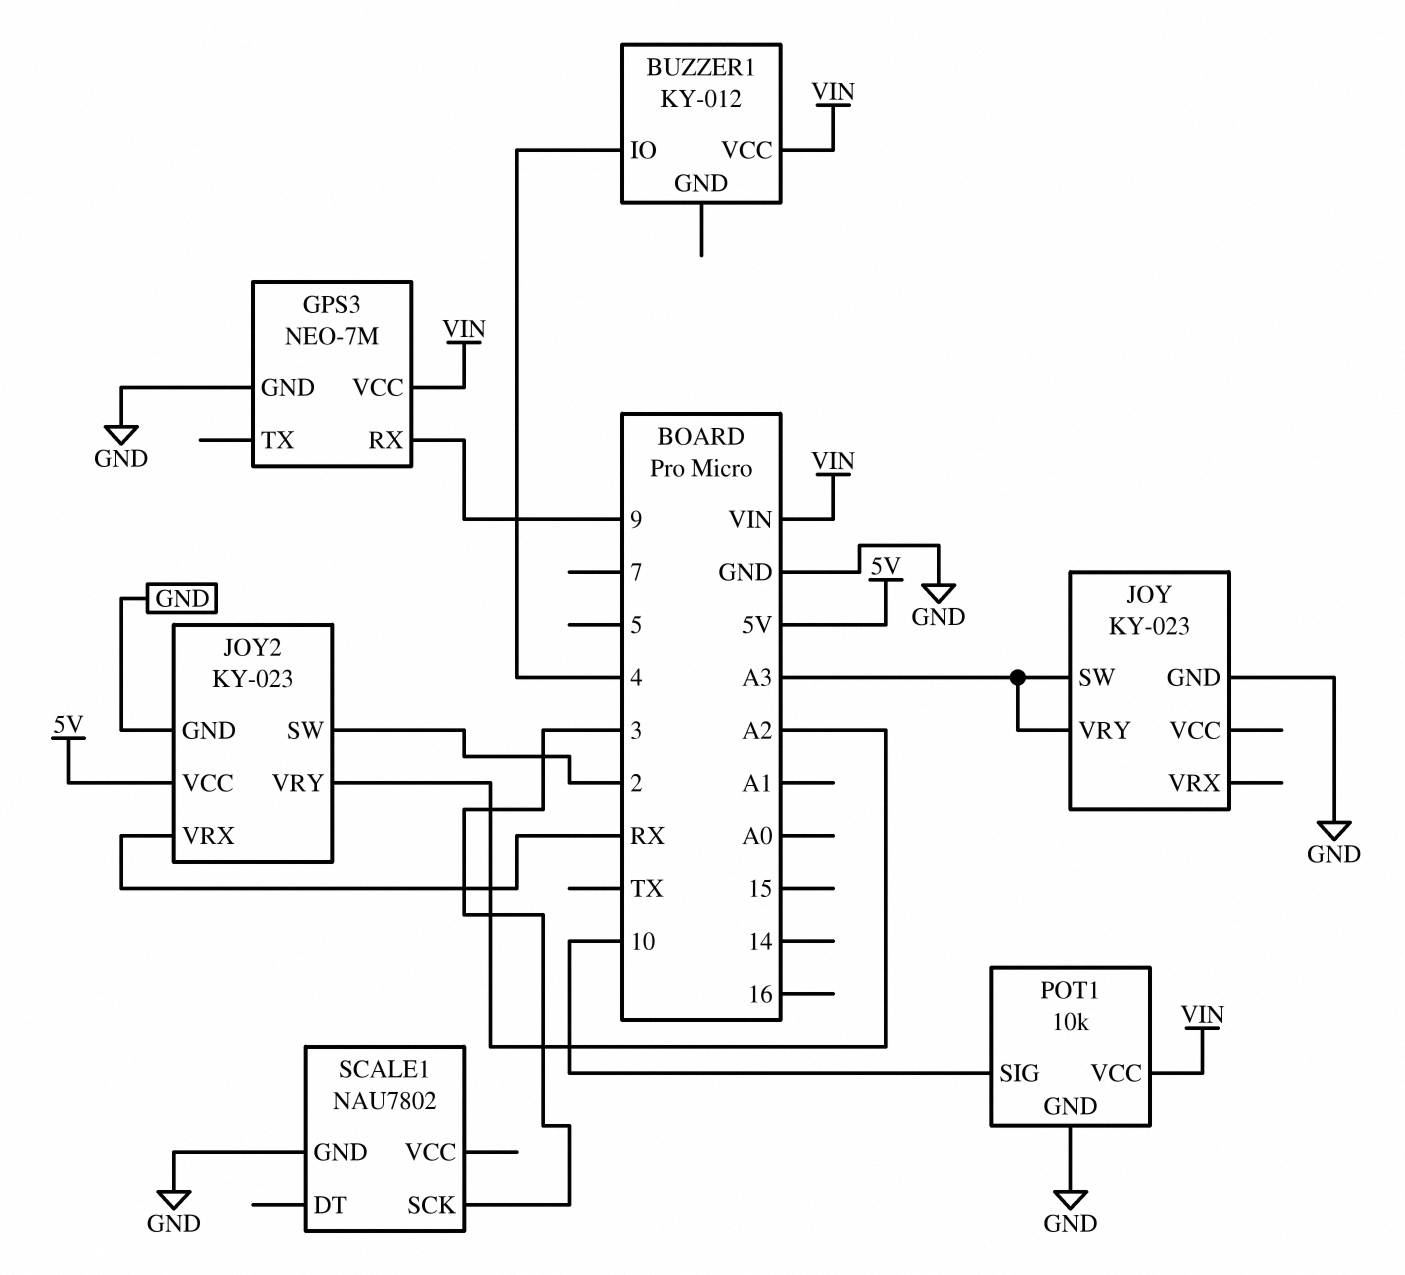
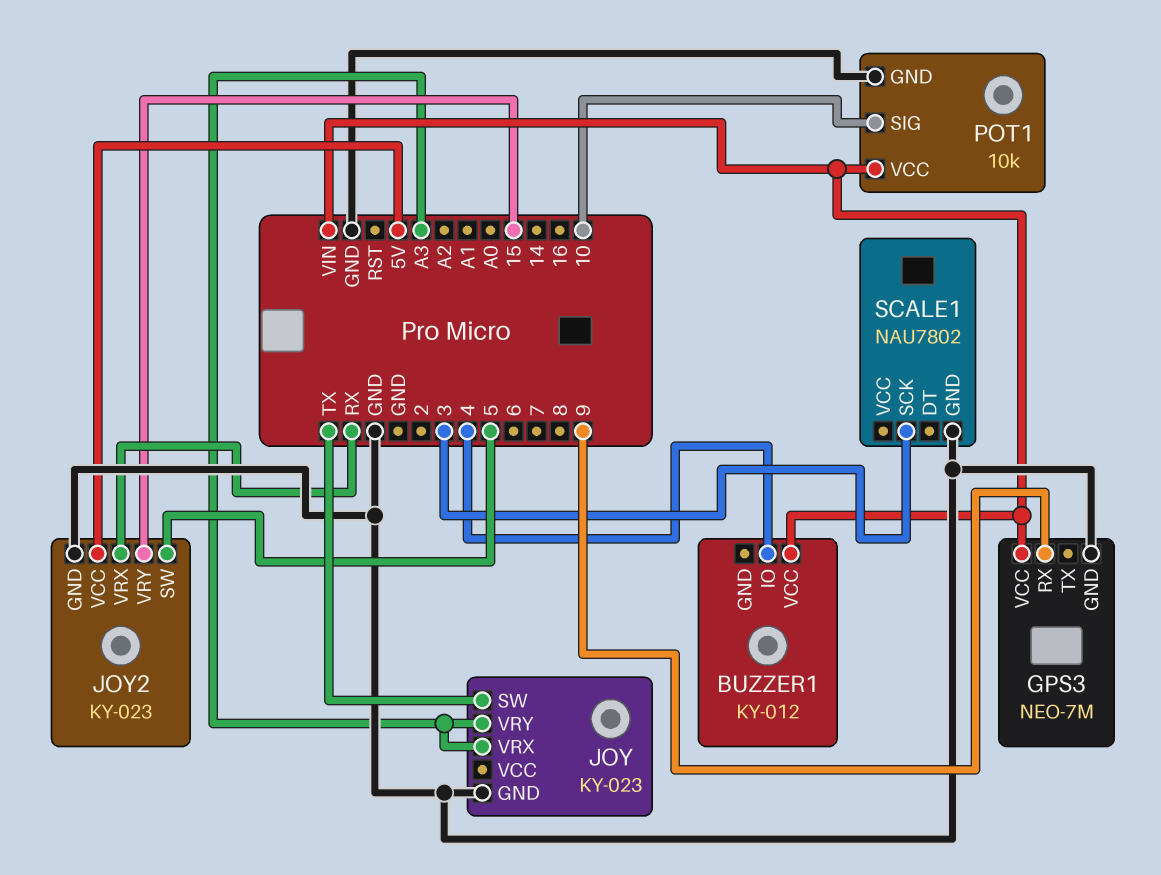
JOY pin SW: A3 -> TX
JOY pin VRX: none -> A3
JOY2 pin SW: 2 -> 5
JOY2 pin VRY: A2 -> 15

